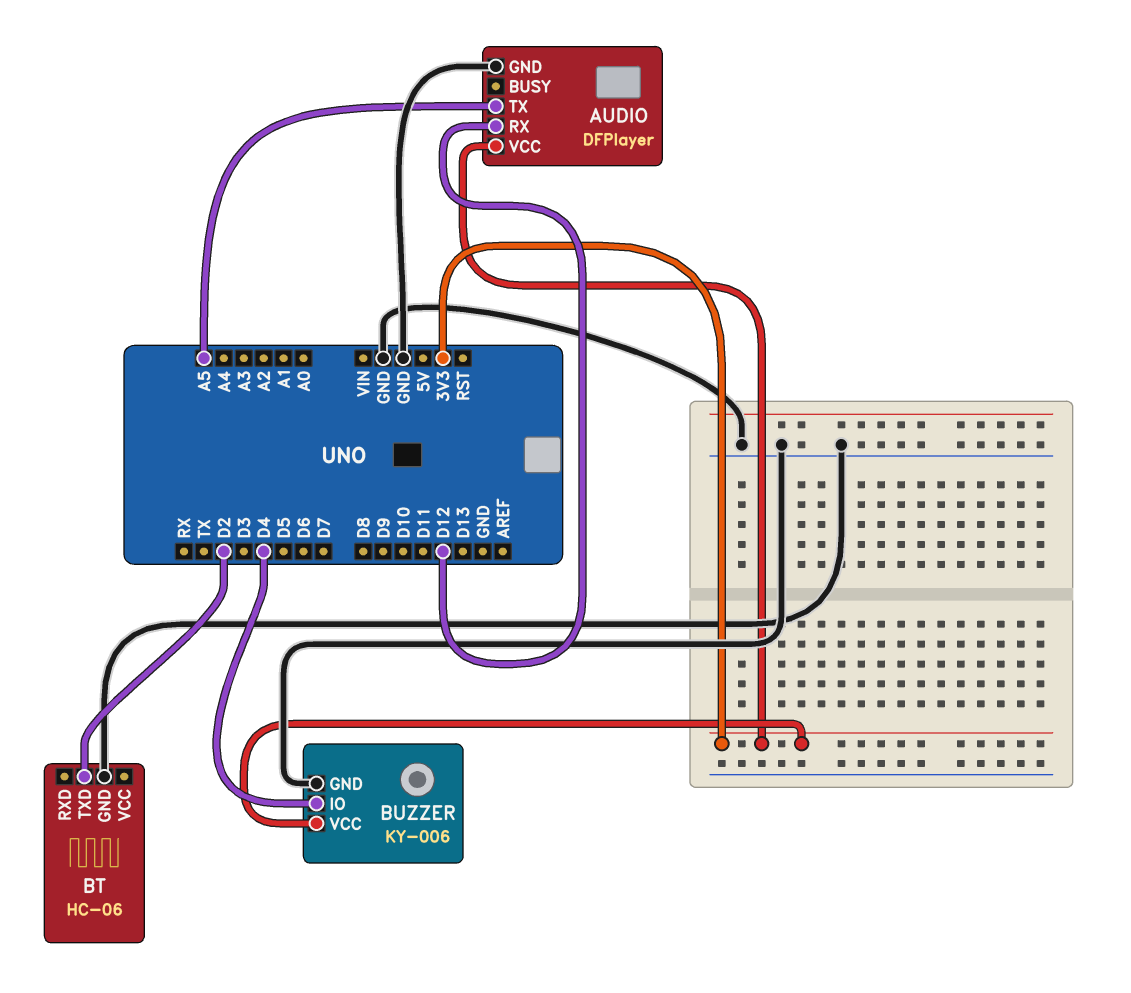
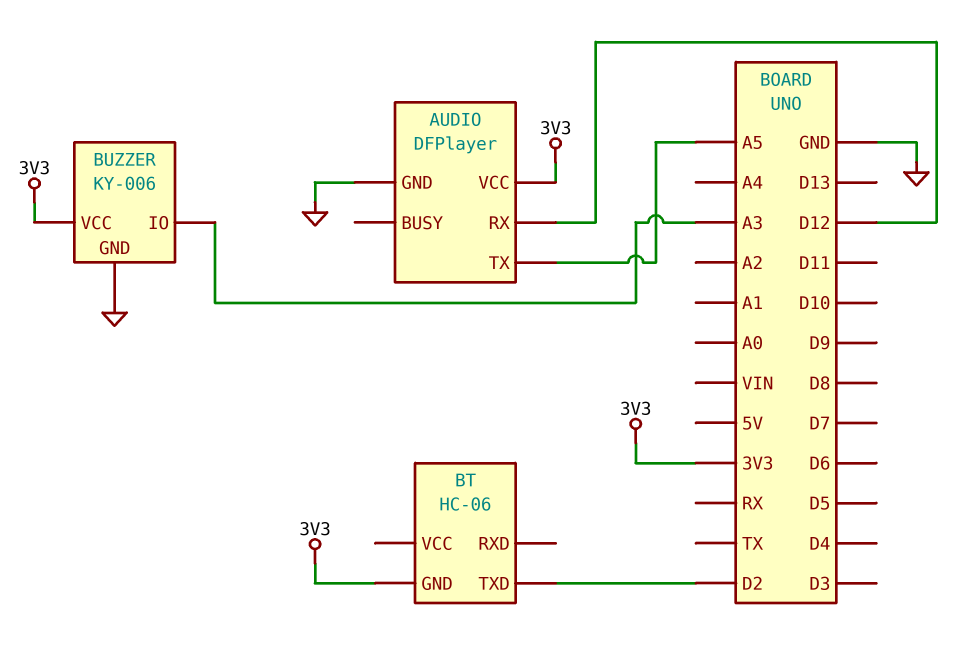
BT pin GND: GND -> 3V3
BUZZER pin IO: D4 -> A3

